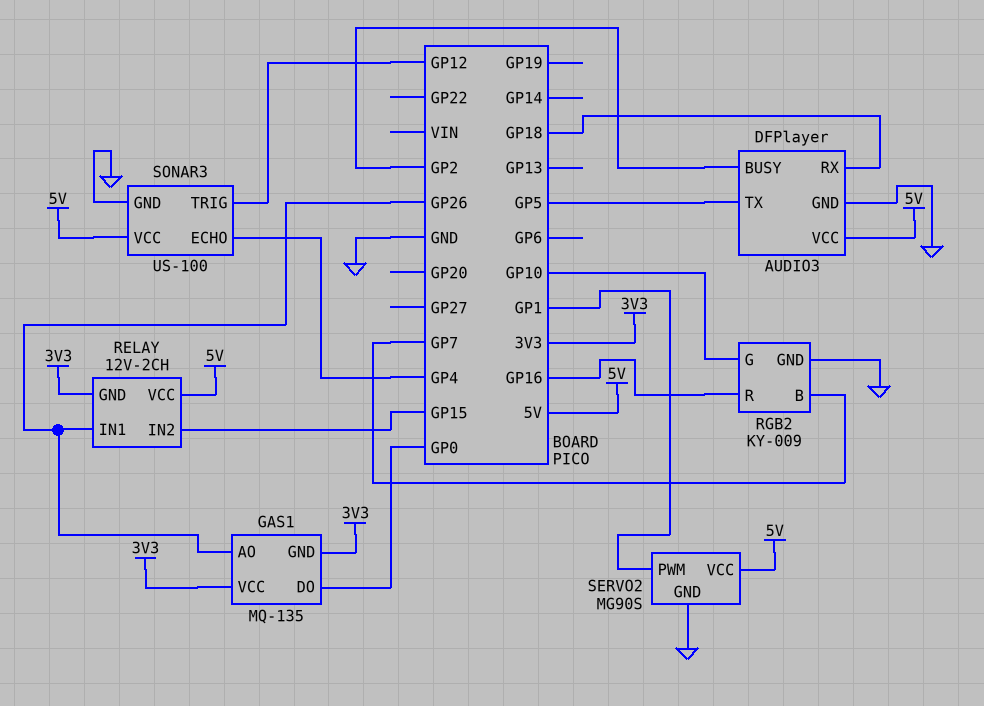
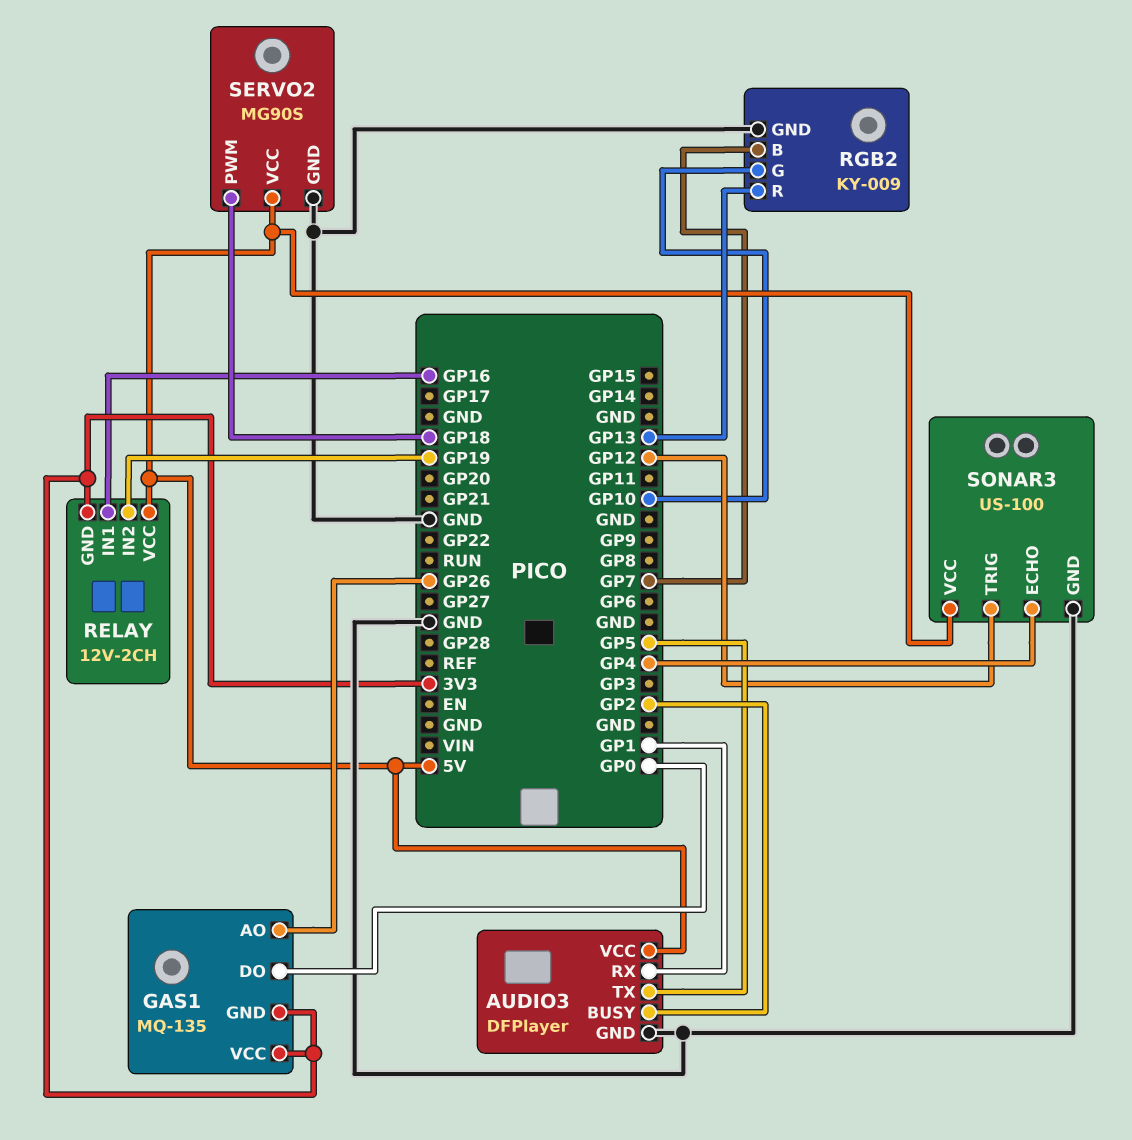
AUDIO3 pin RX: GP18 -> GP1
RELAY pin IN1: GP26 -> GP16
RELAY pin IN2: GP15 -> GP19
RGB2 pin R: GP16 -> GP13
SERVO2 pin PWM: GP1 -> GP18

